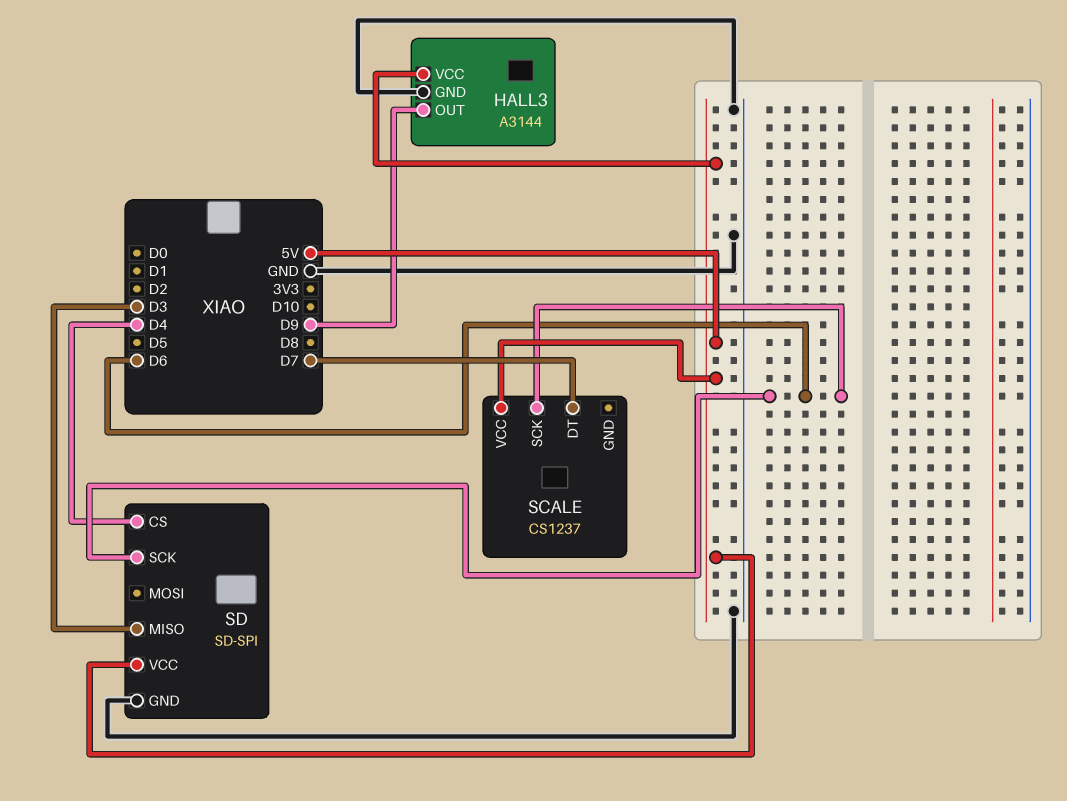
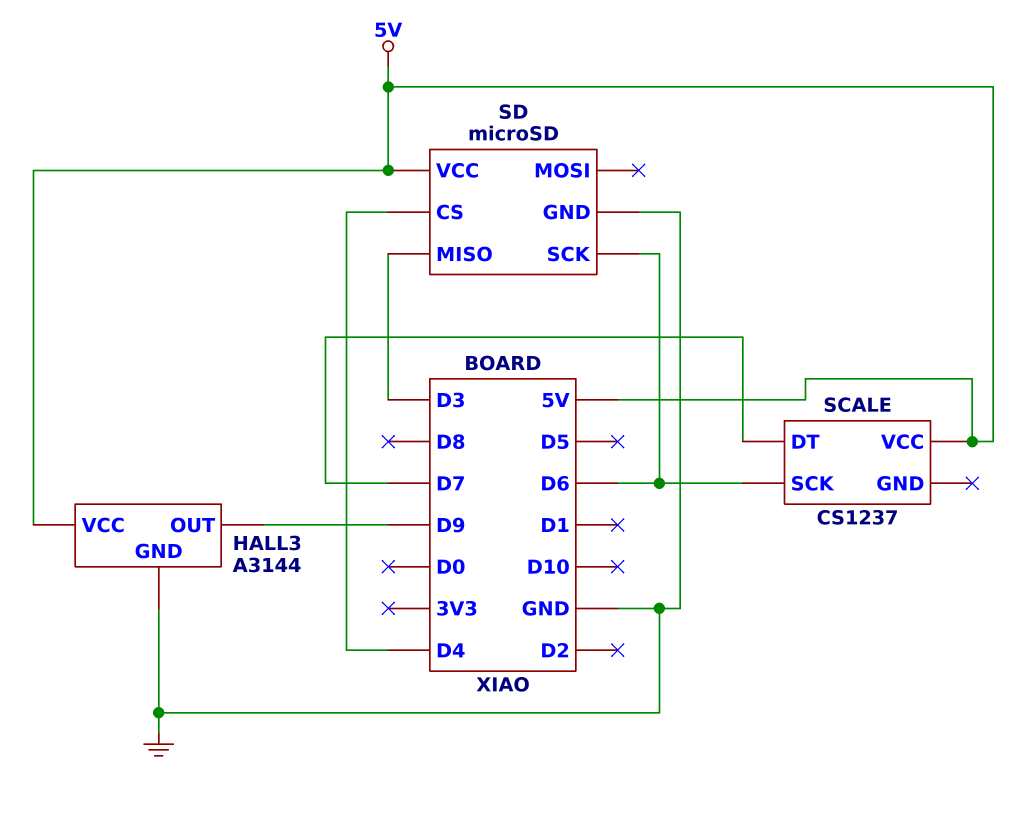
SD: SD-SPI -> microSD

